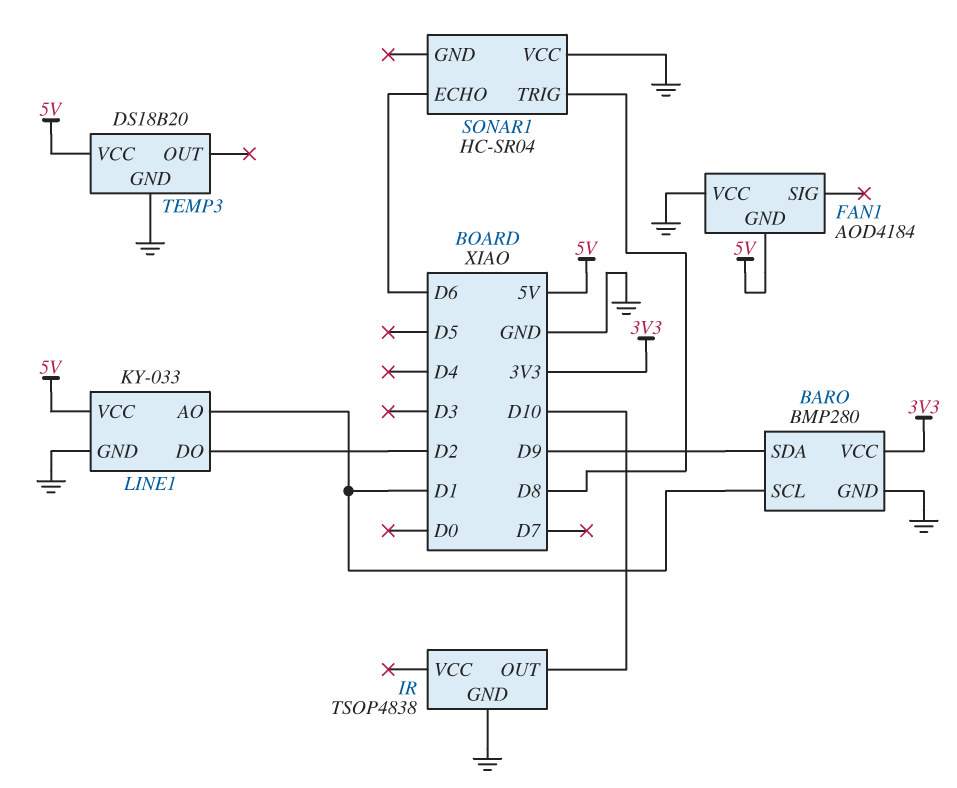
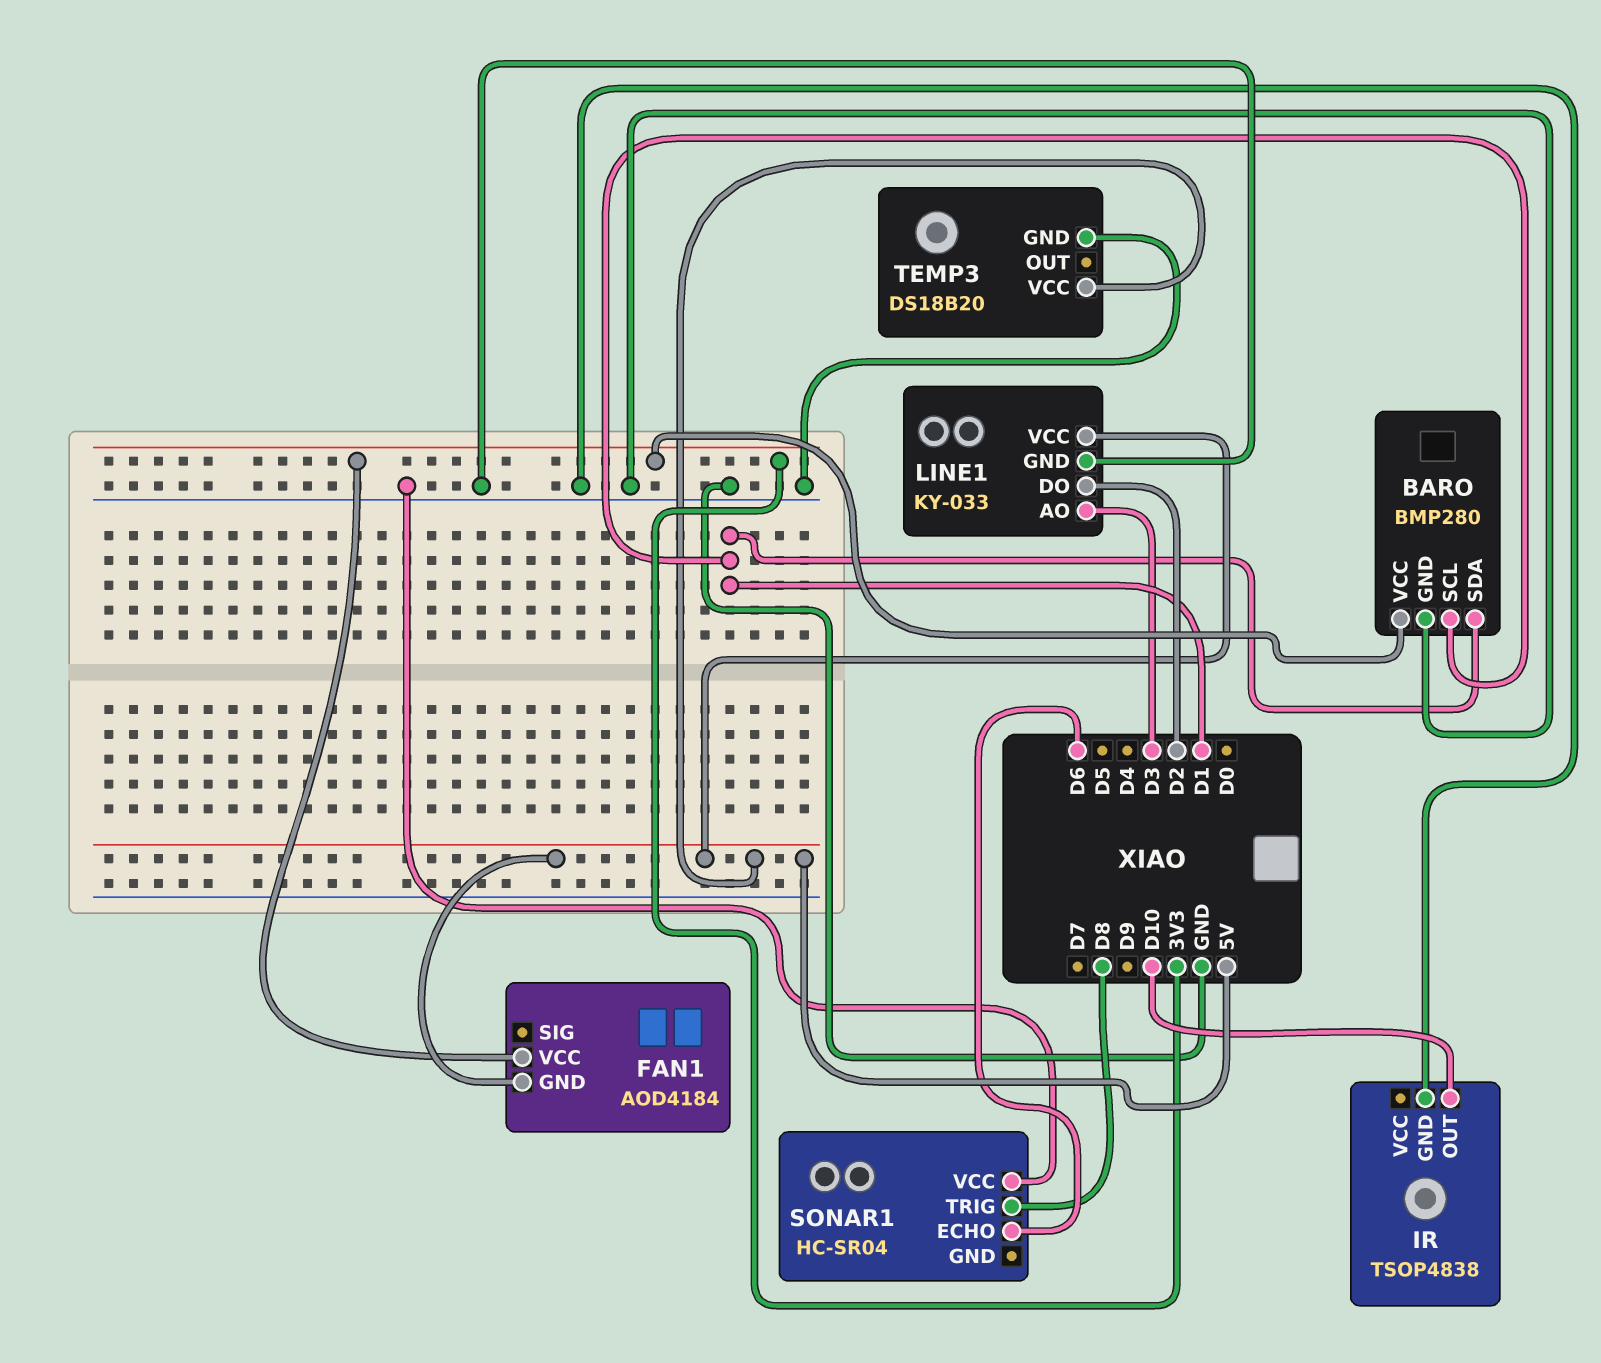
BARO pin SDA: D9 -> D1
FAN1 pin VCC: GND -> 3V3
LINE1 pin AO: D1 -> D3

